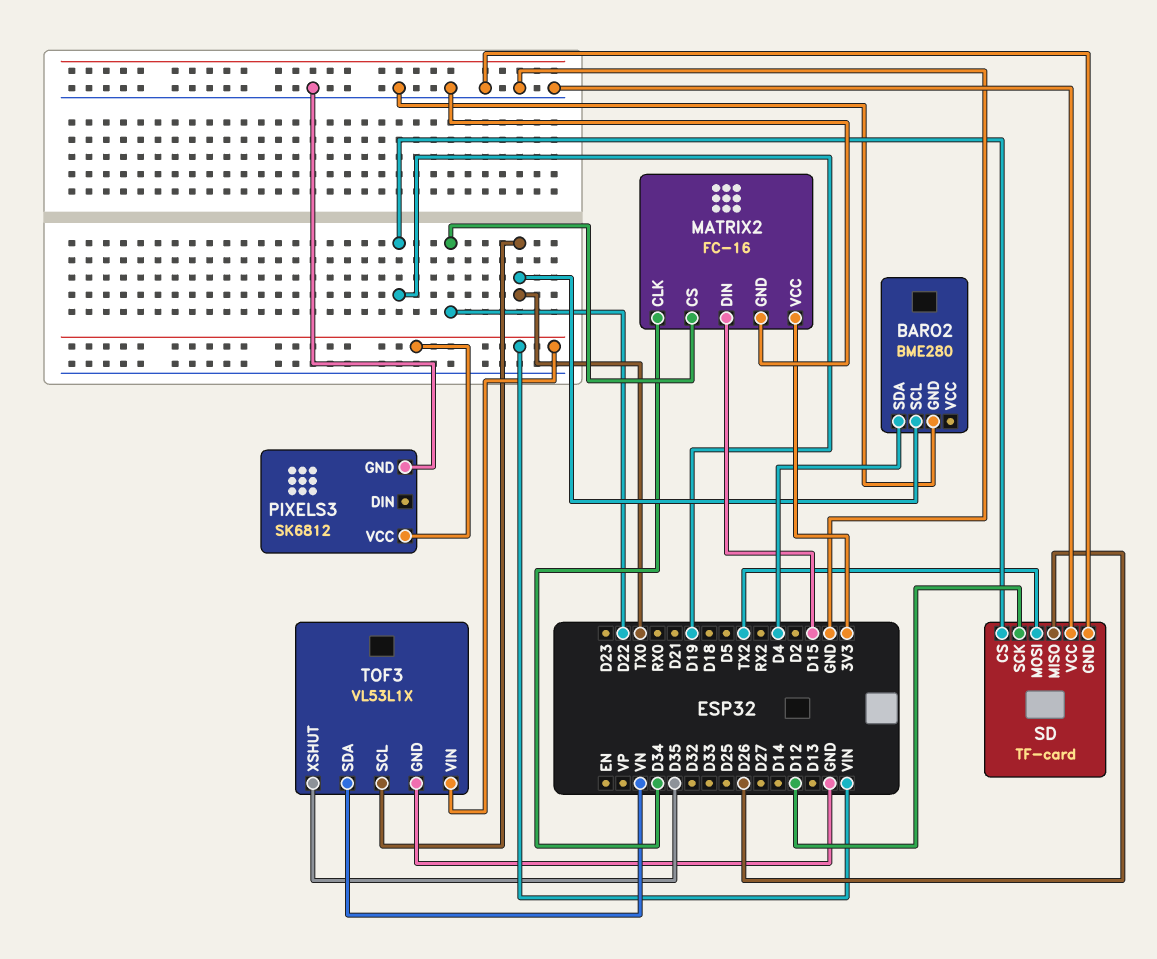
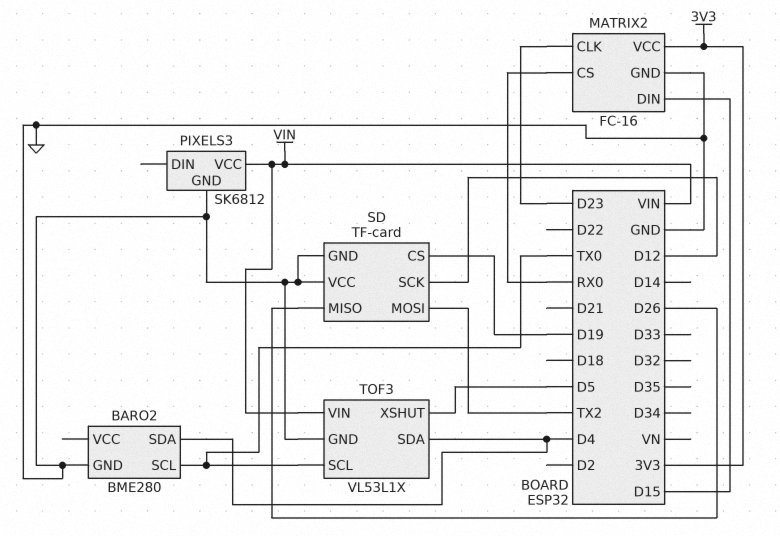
MATRIX2 pin CLK: D34 -> D23
MATRIX2 pin CS: D22 -> RX0
TOF3 pin SDA: VN -> D4
TOF3 pin XSHUT: D35 -> D5

